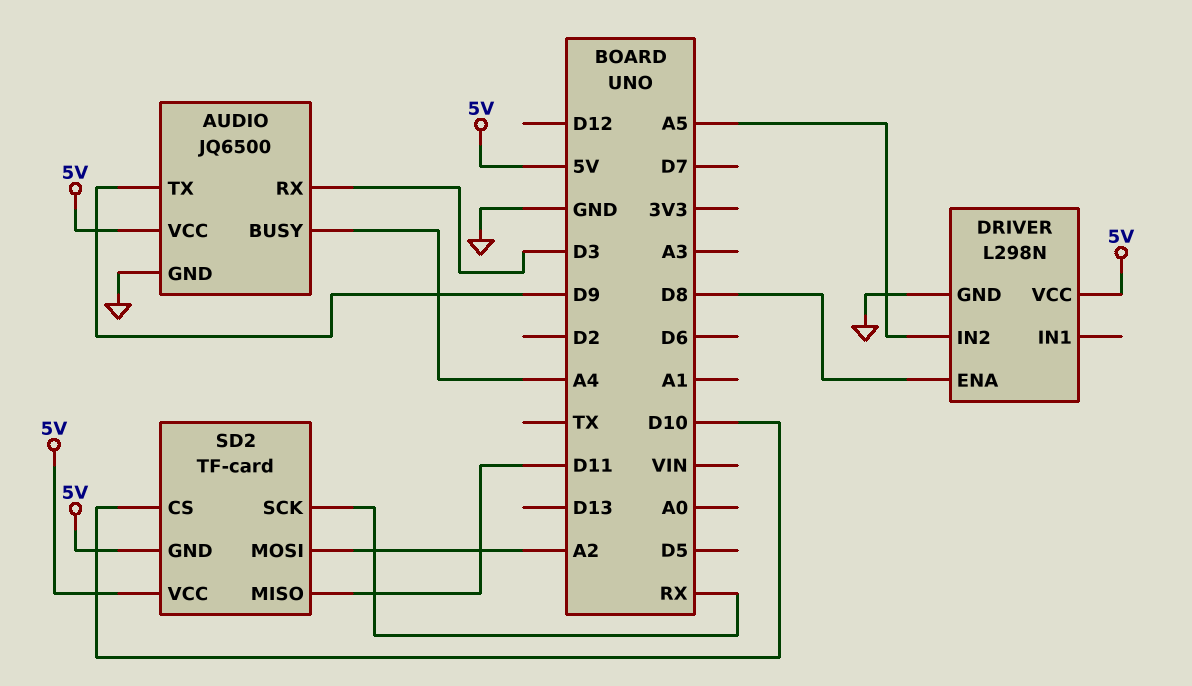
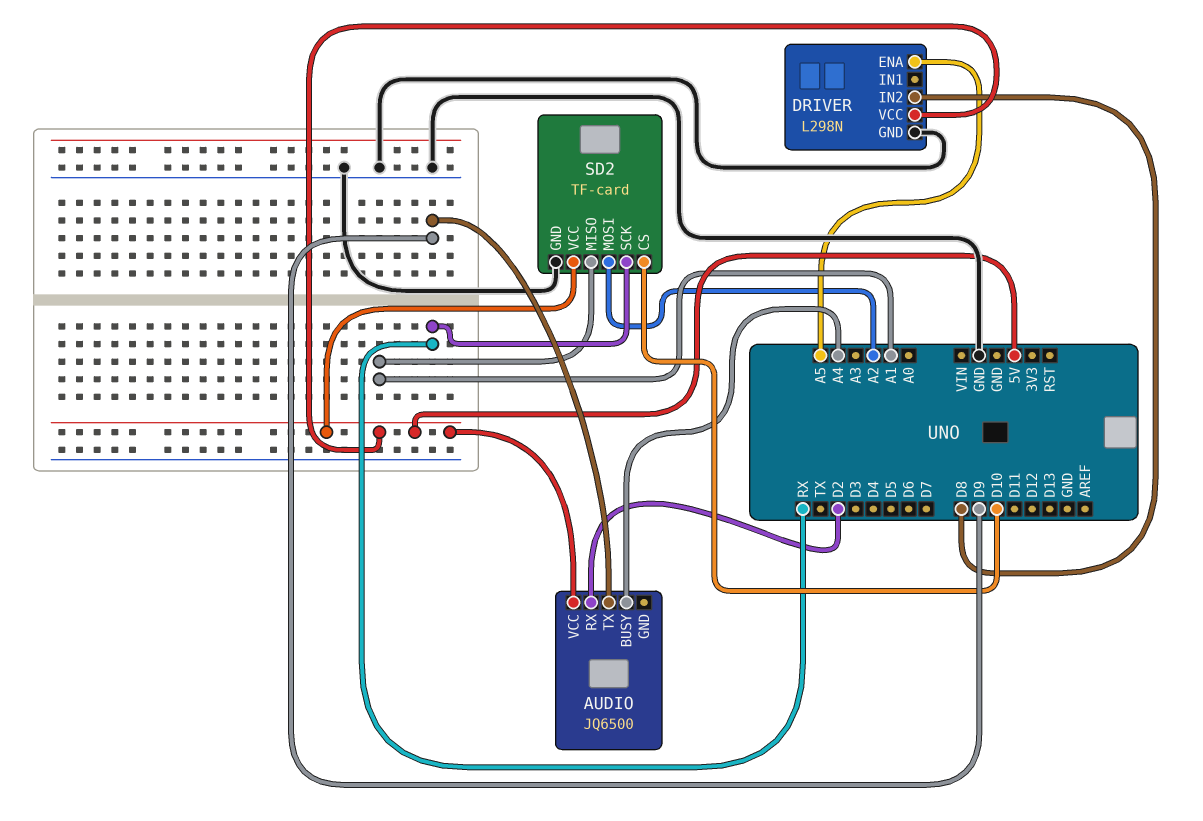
AUDIO pin GND: GND -> none
AUDIO pin RX: D3 -> D2
DRIVER pin ENA: D8 -> A5
DRIVER pin IN2: A5 -> D8
SD2 pin GND: 5V -> GND
SD2 pin MISO: D11 -> A1

